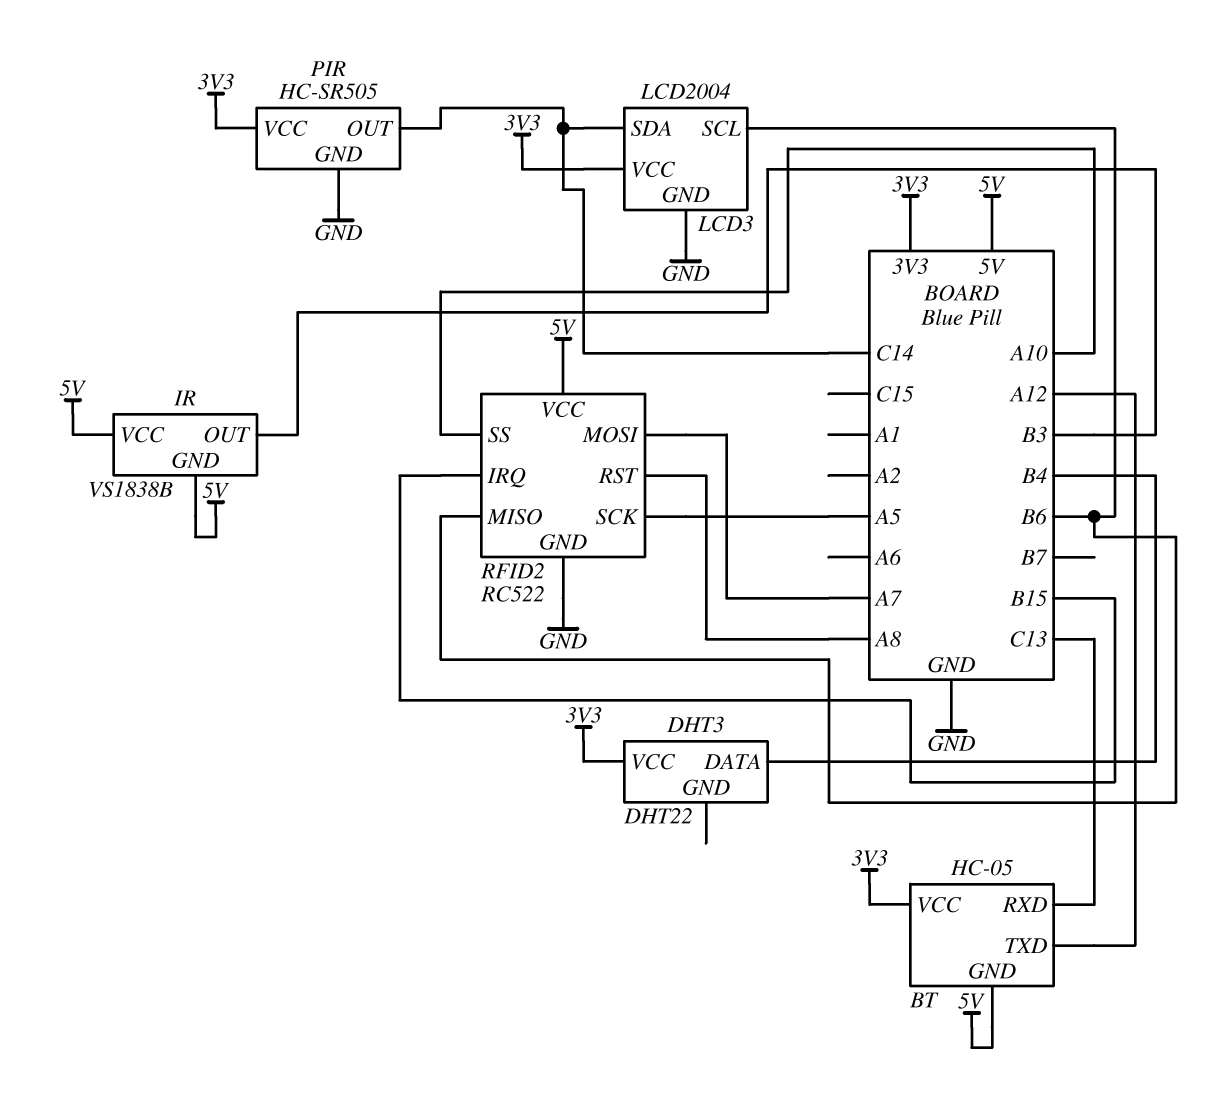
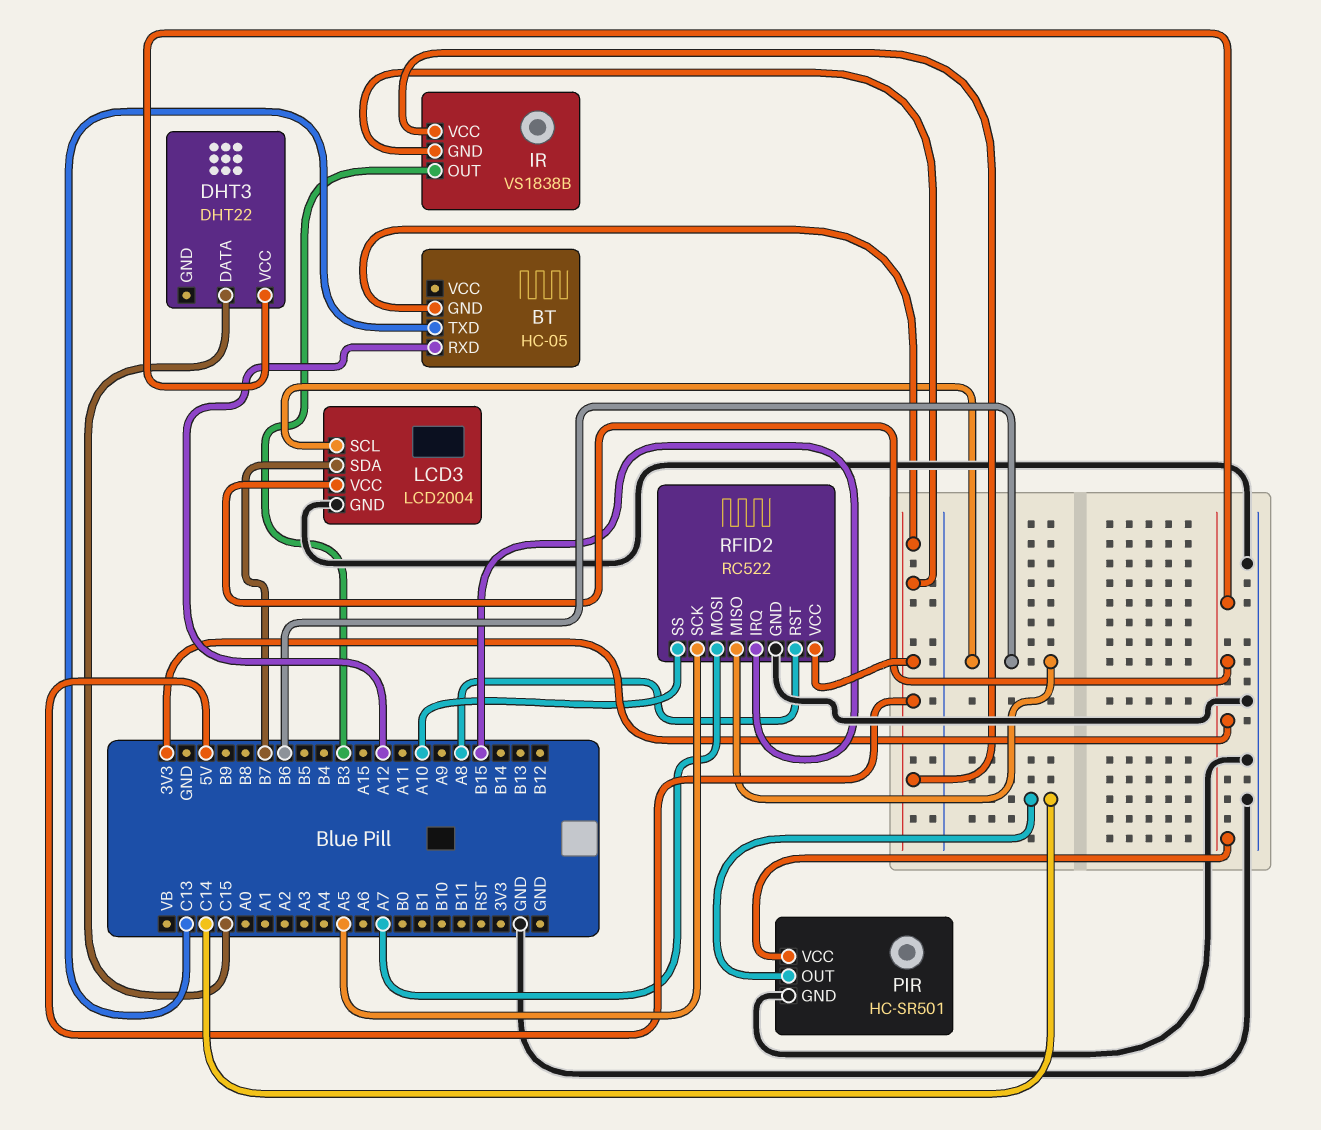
BT pin RXD: C13 -> A12
BT pin TXD: A12 -> C13
BT pin VCC: 3V3 -> none
DHT3 pin DATA: B4 -> C15
LCD3 pin SDA: C14 -> B7
PIR: HC-SR505 -> HC-SR501

